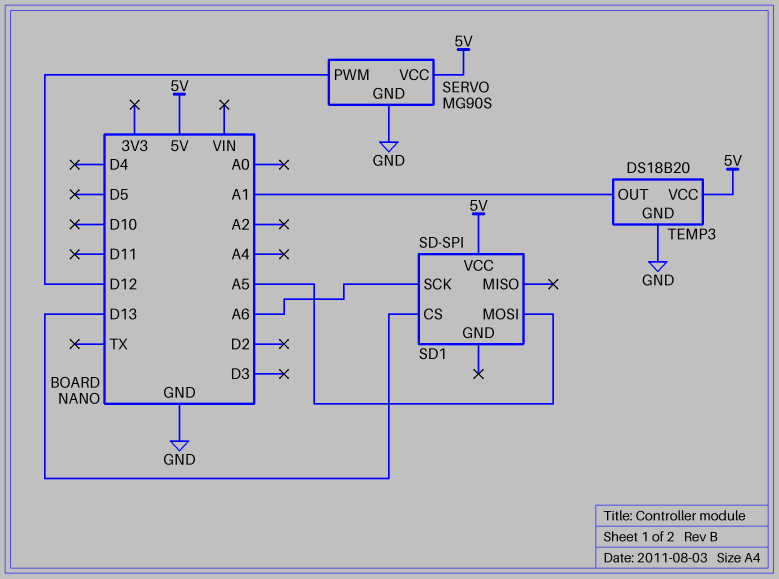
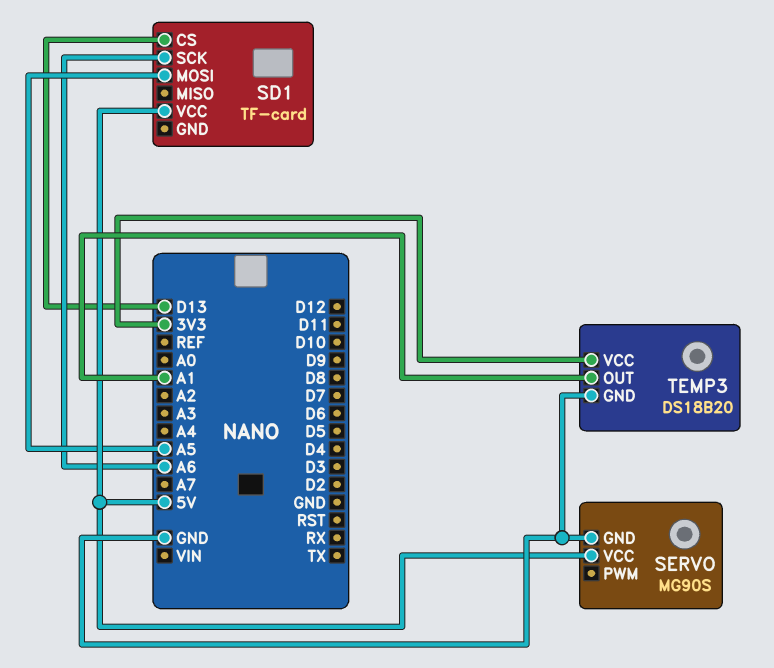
SD1: SD-SPI -> TF-card
SERVO pin PWM: D12 -> none
TEMP3 pin VCC: 5V -> 3V3

